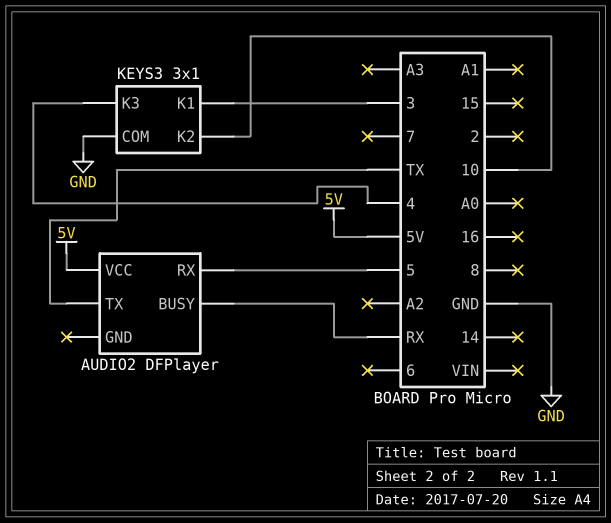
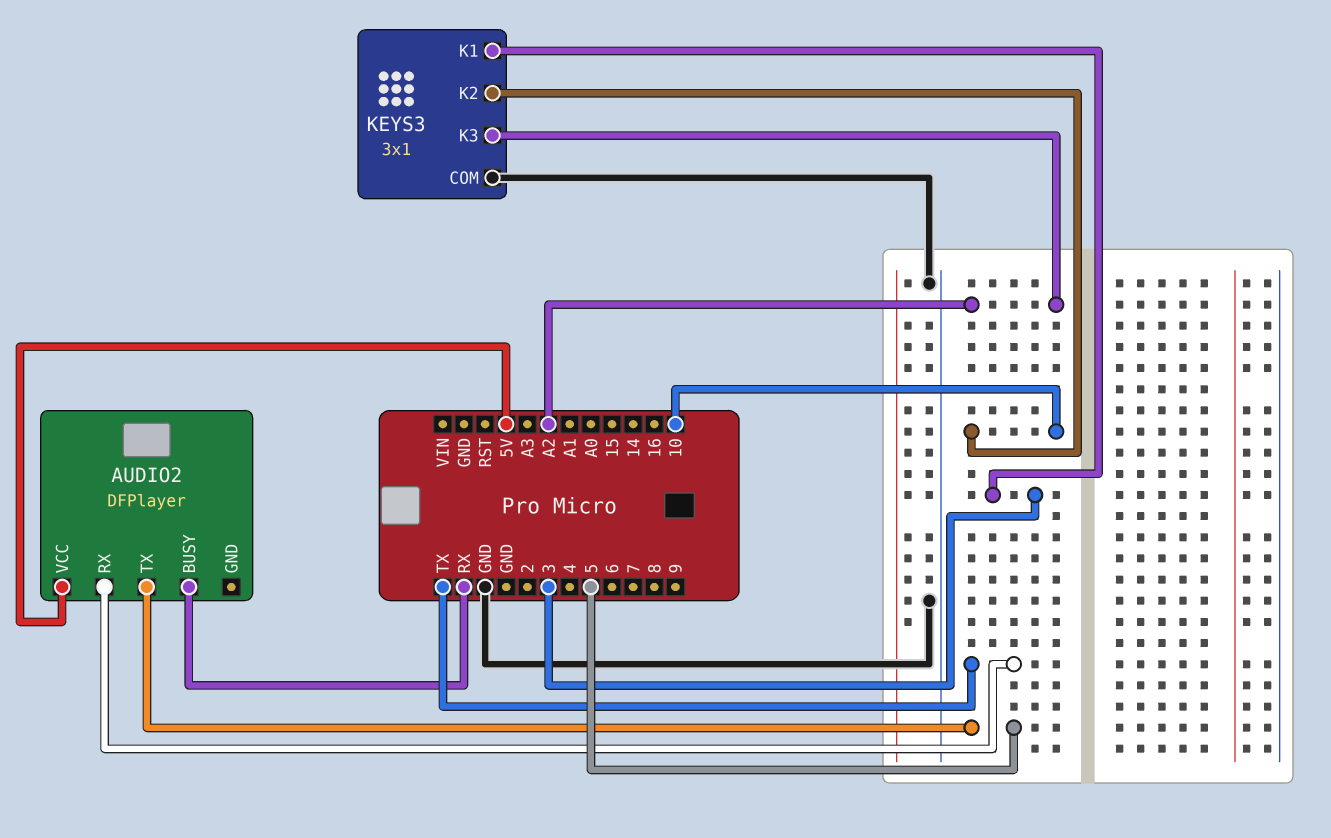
AUDIO2 pin RX: 5 -> TX
AUDIO2 pin TX: TX -> 5
KEYS3 pin K3: 4 -> A2

